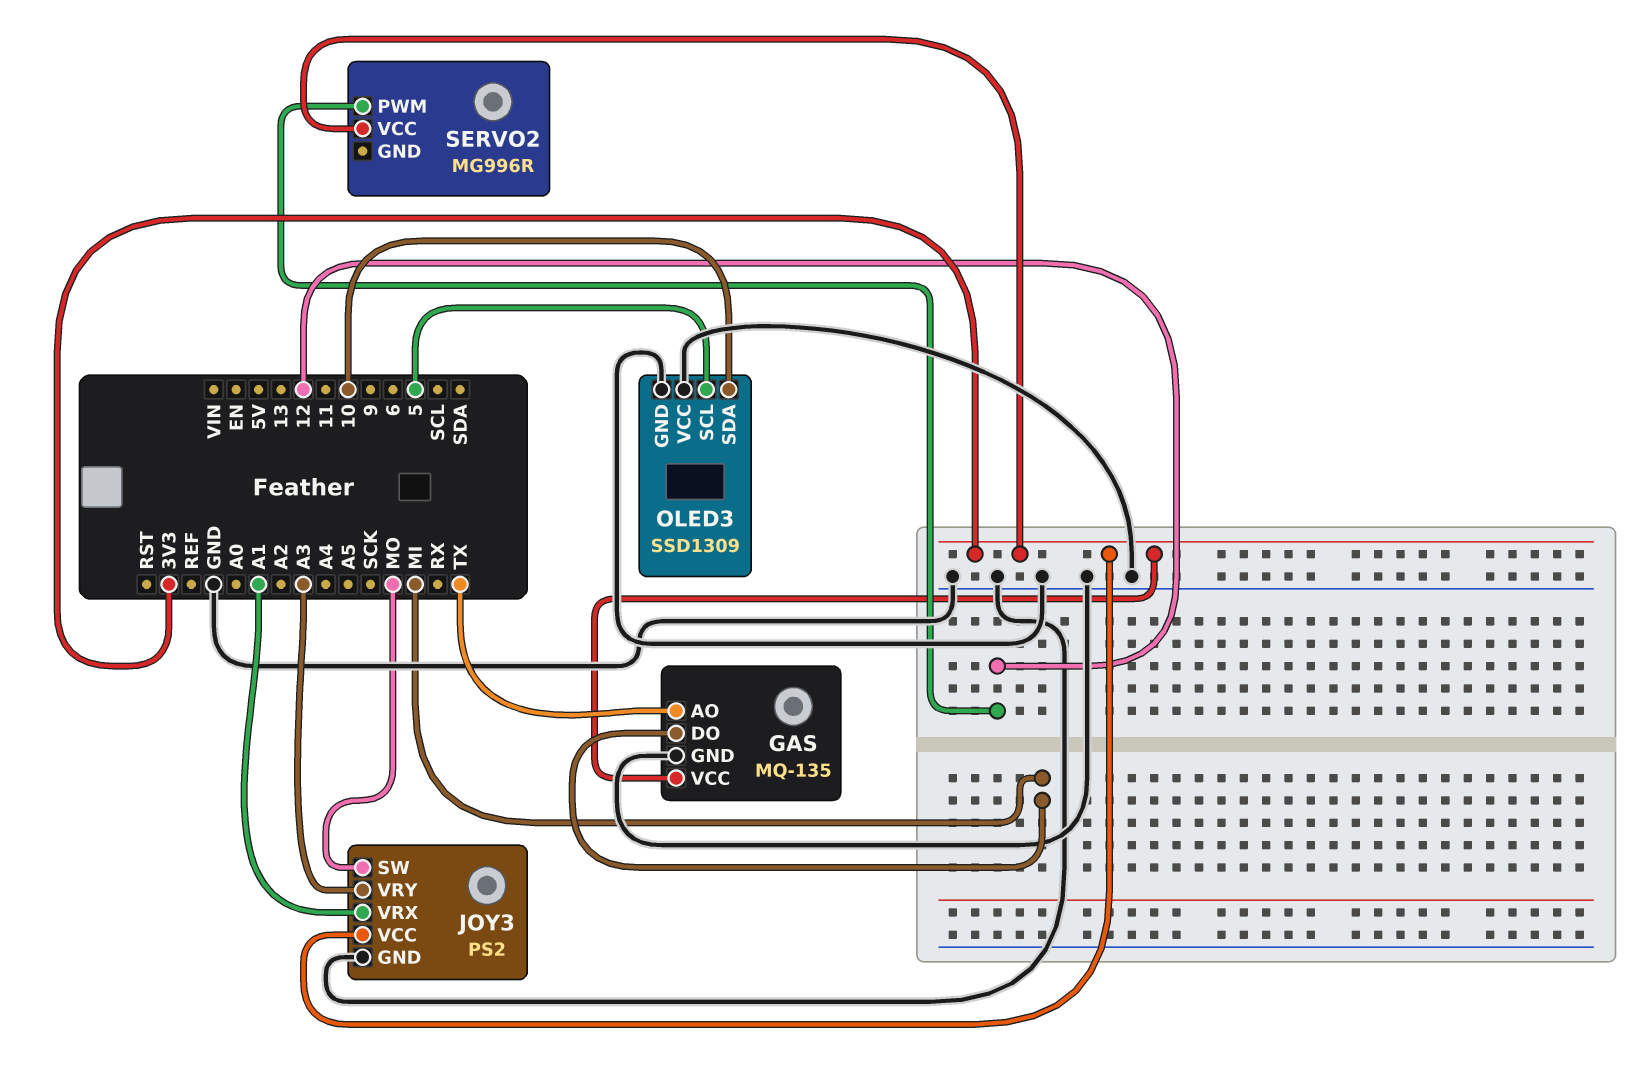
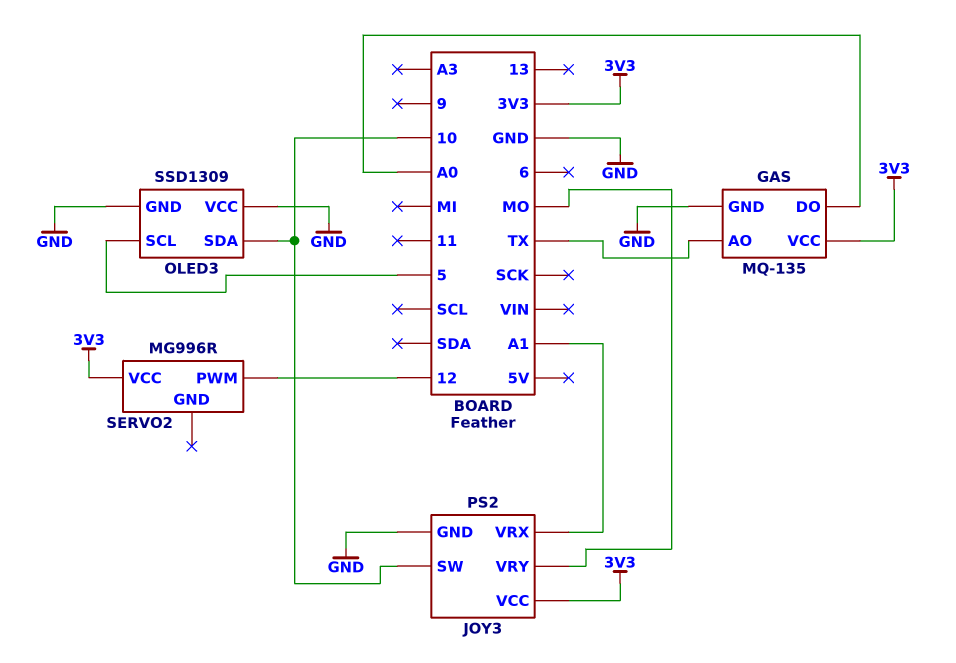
GAS pin DO: MI -> A0
JOY3 pin SW: MO -> 10
JOY3 pin VRY: A3 -> MO

